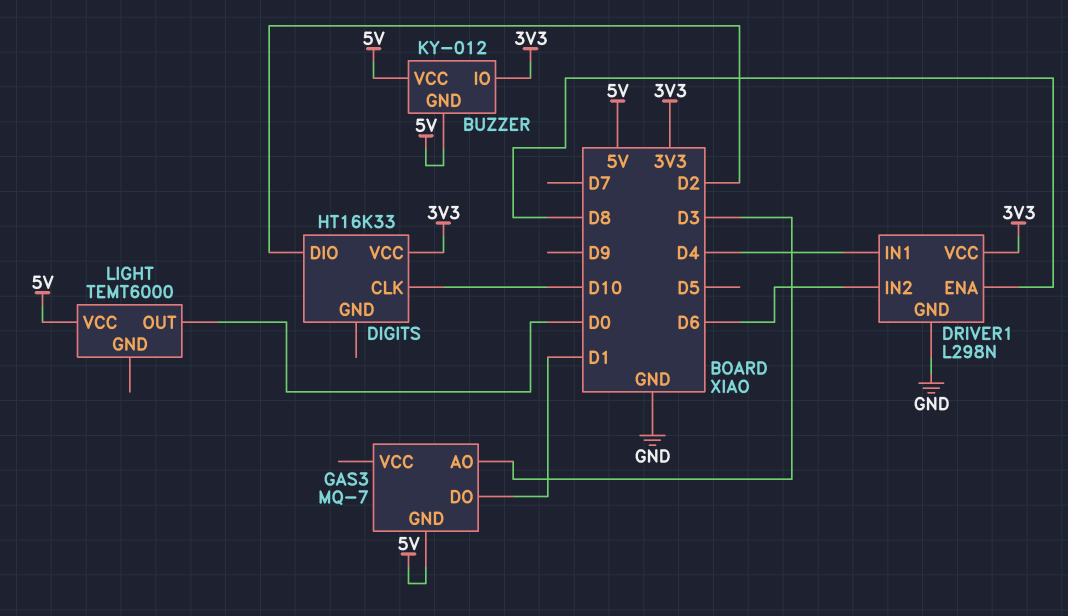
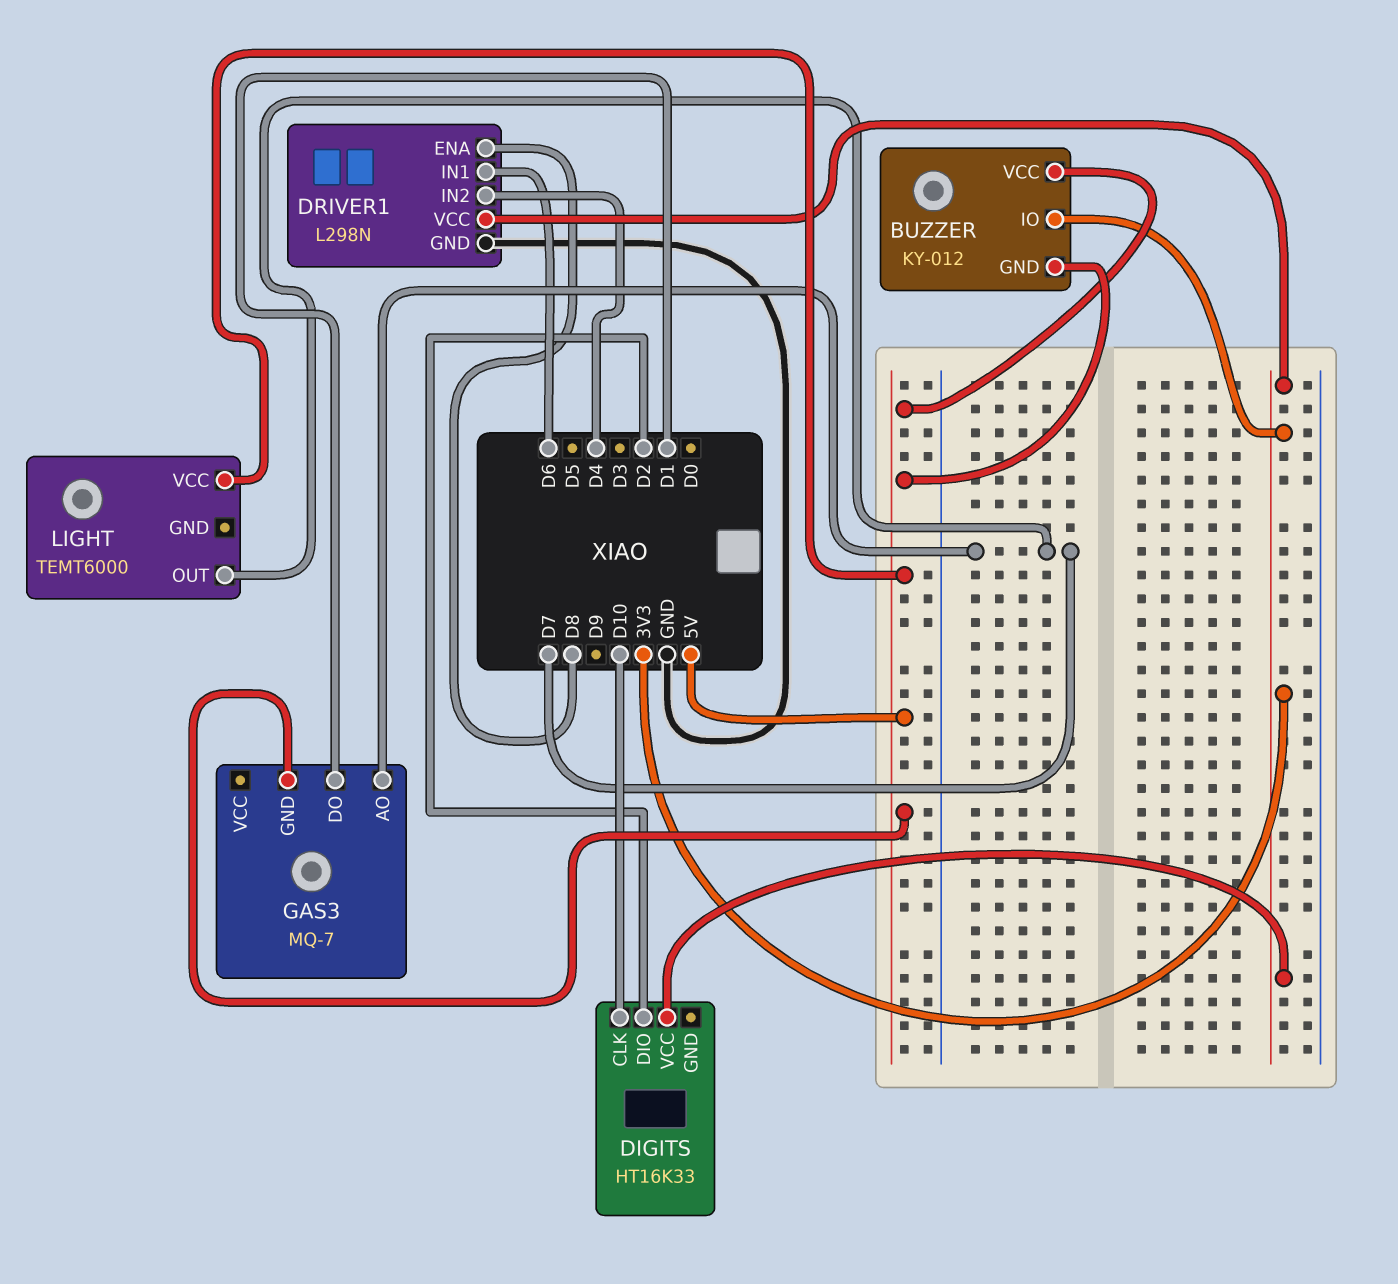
DRIVER1 pin IN1: D4 -> D6
DRIVER1 pin IN2: D6 -> D4
GAS3 pin AO: D3 -> D7
LIGHT pin OUT: D0 -> D7

